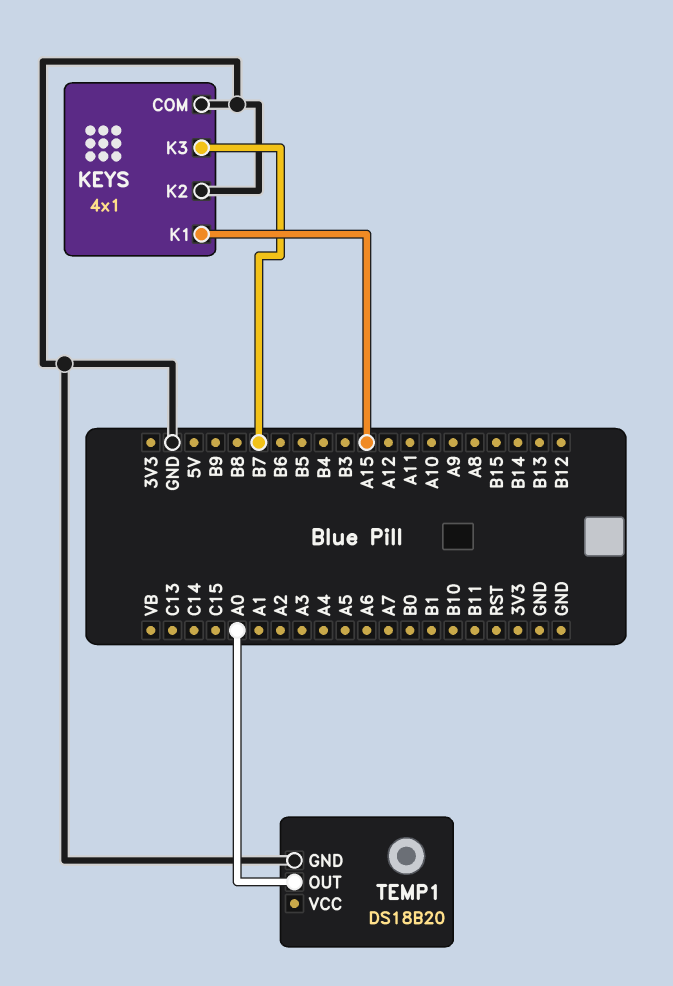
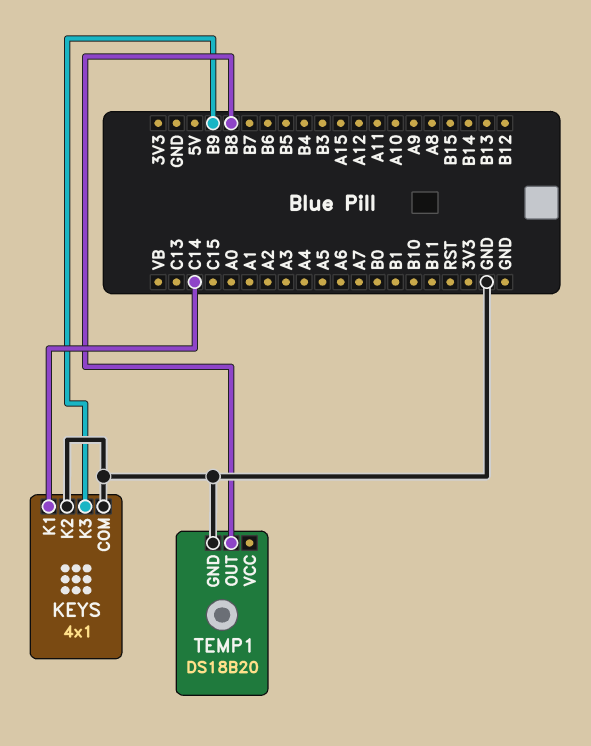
KEYS pin K1: A15 -> C14
KEYS pin K3: B7 -> B9
TEMP1 pin OUT: A0 -> B8

